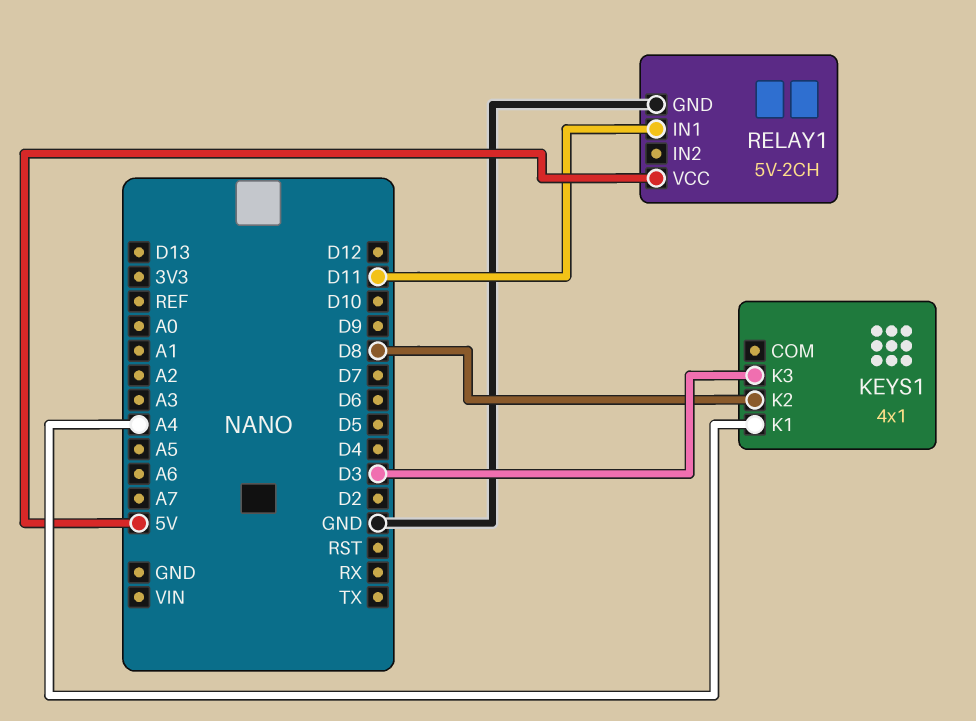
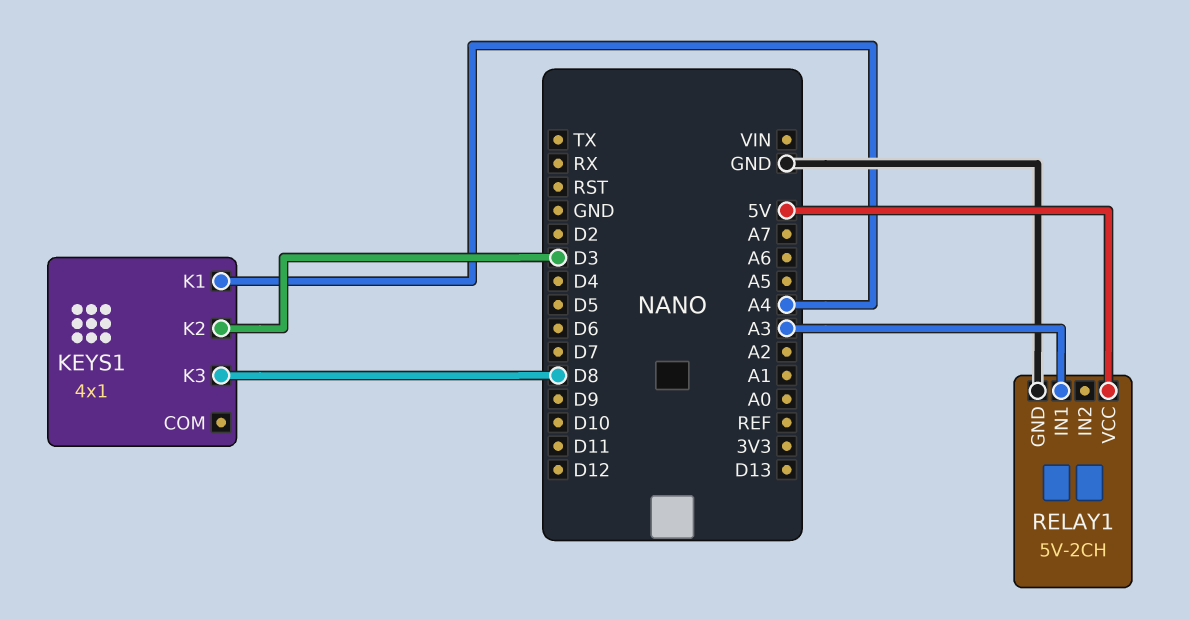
KEYS1 pin K2: D8 -> D3
KEYS1 pin K3: D3 -> D8
RELAY1 pin IN1: D11 -> A3

